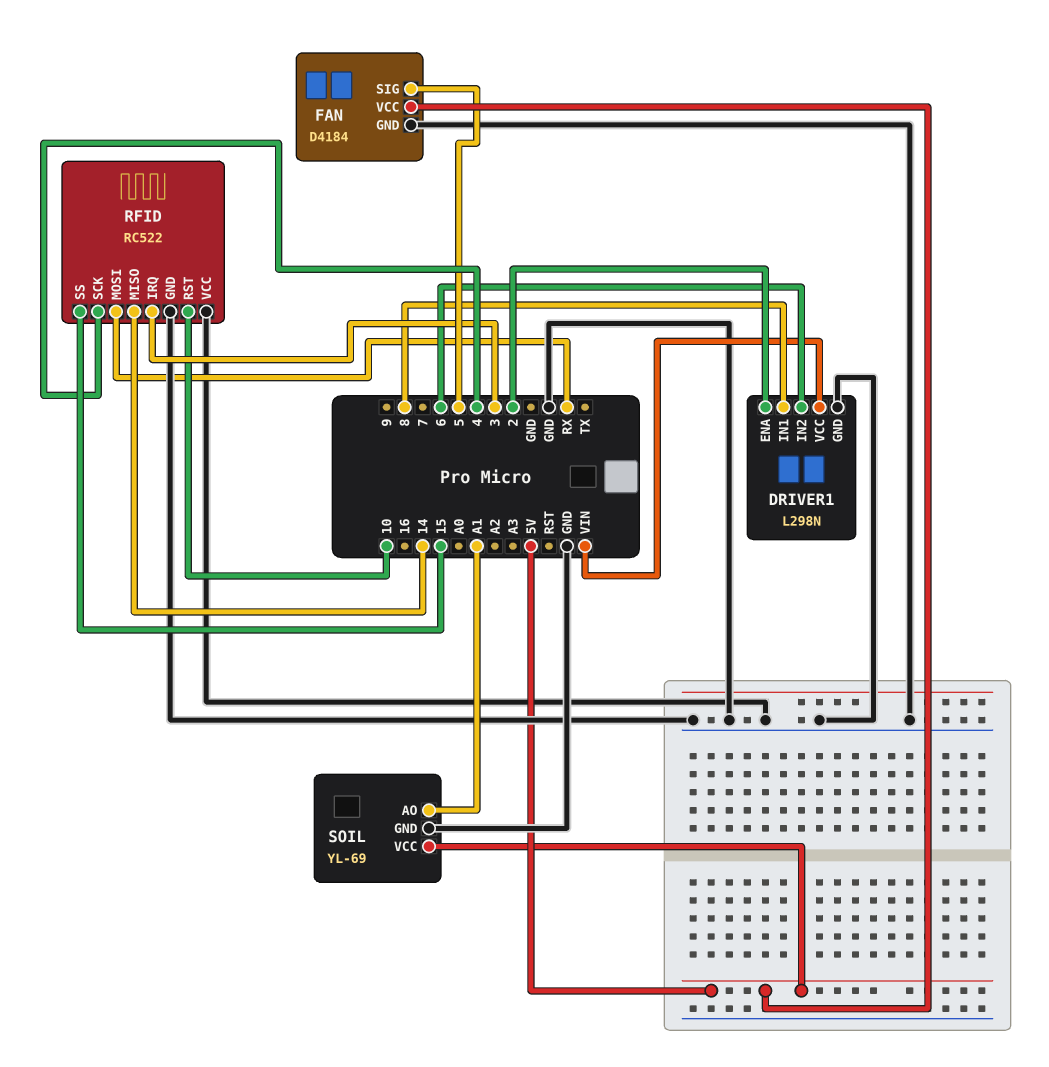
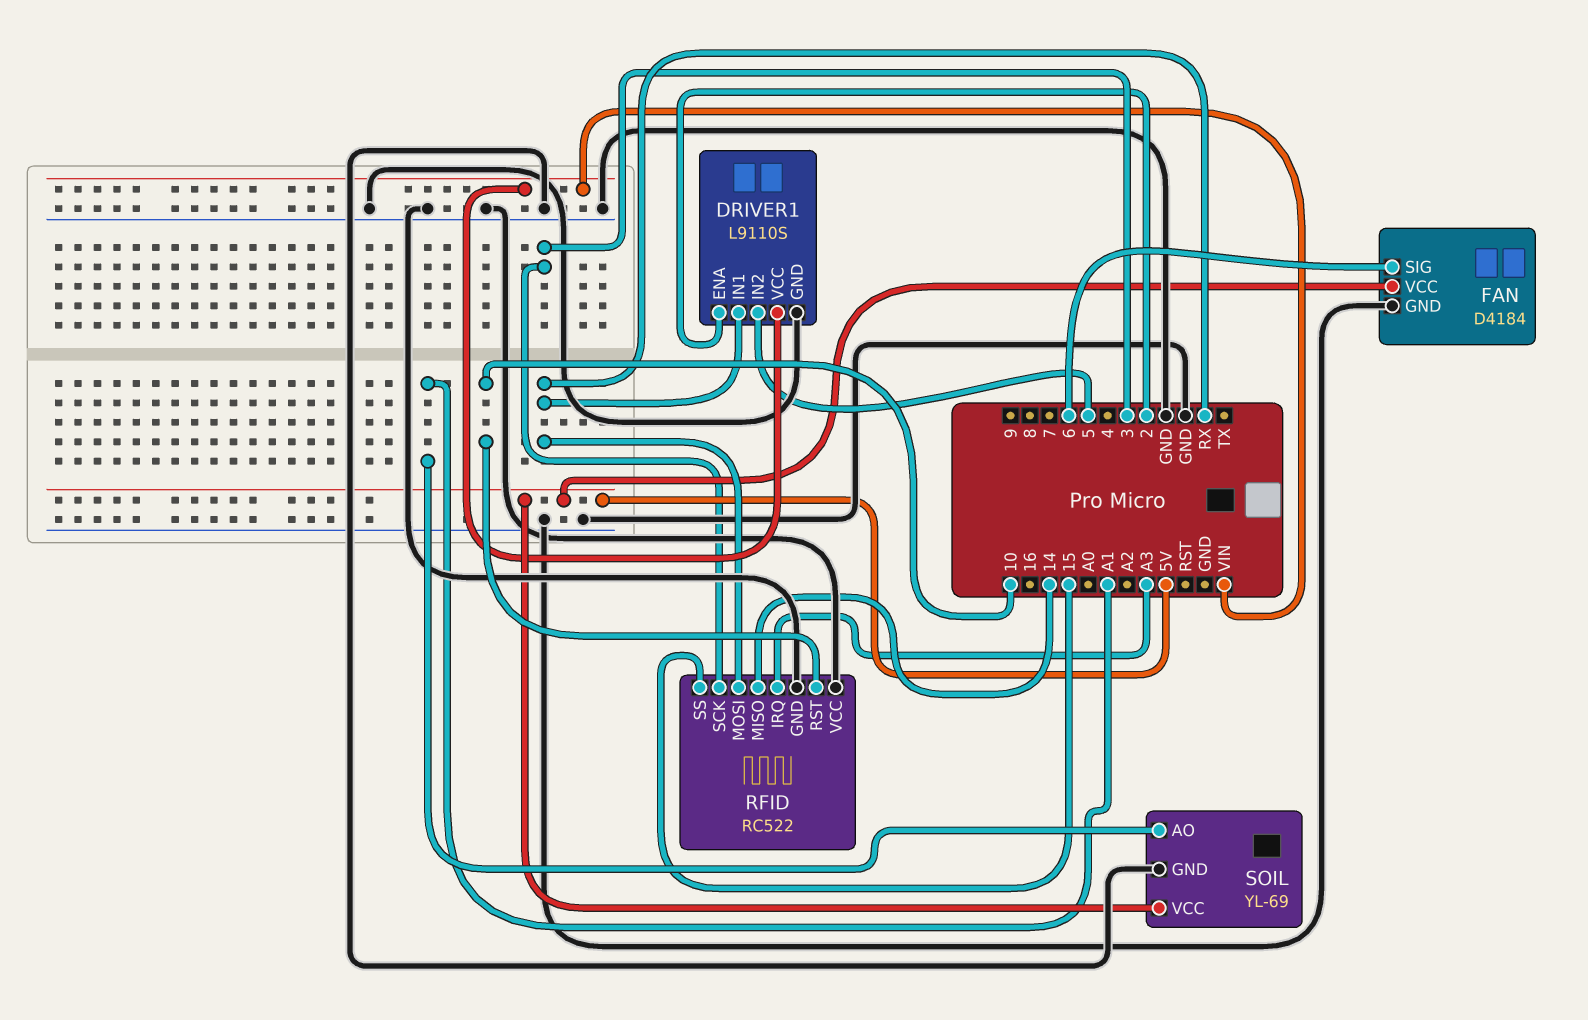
DRIVER1: L298N -> L9110S
DRIVER1 pin IN1: 8 -> RX
DRIVER1 pin IN2: 6 -> 5
FAN pin SIG: 5 -> 6
RFID pin IRQ: 3 -> A3
RFID pin SCK: 4 -> 3

